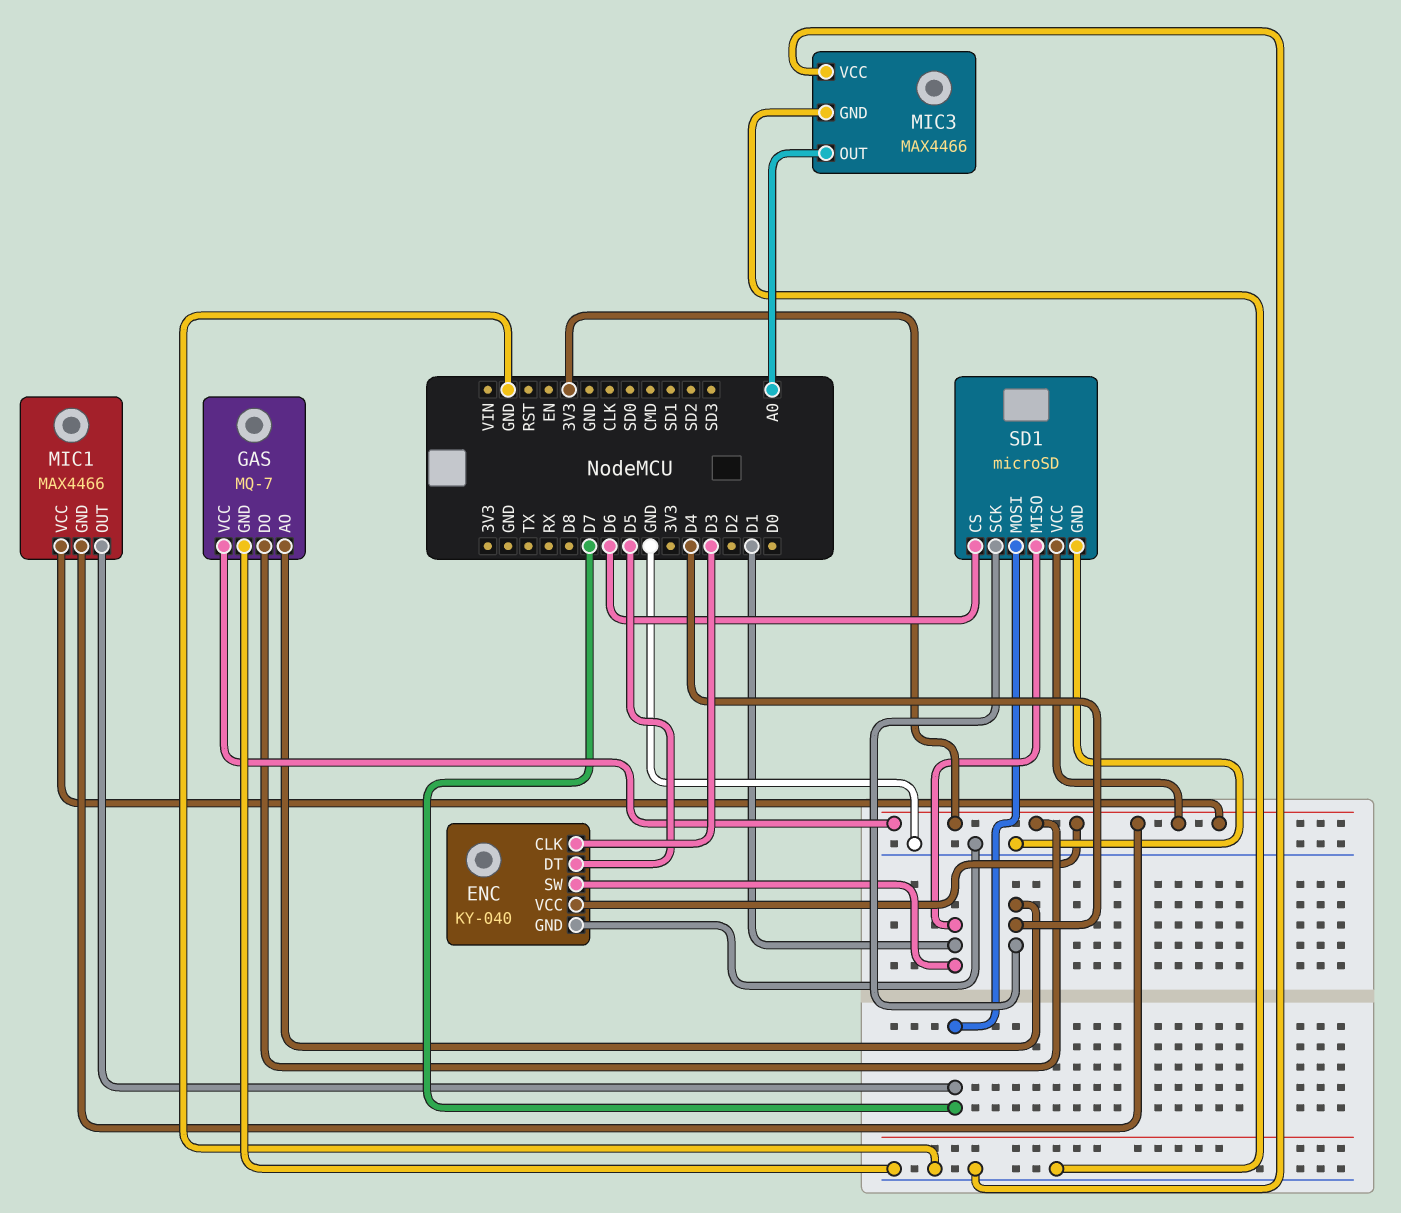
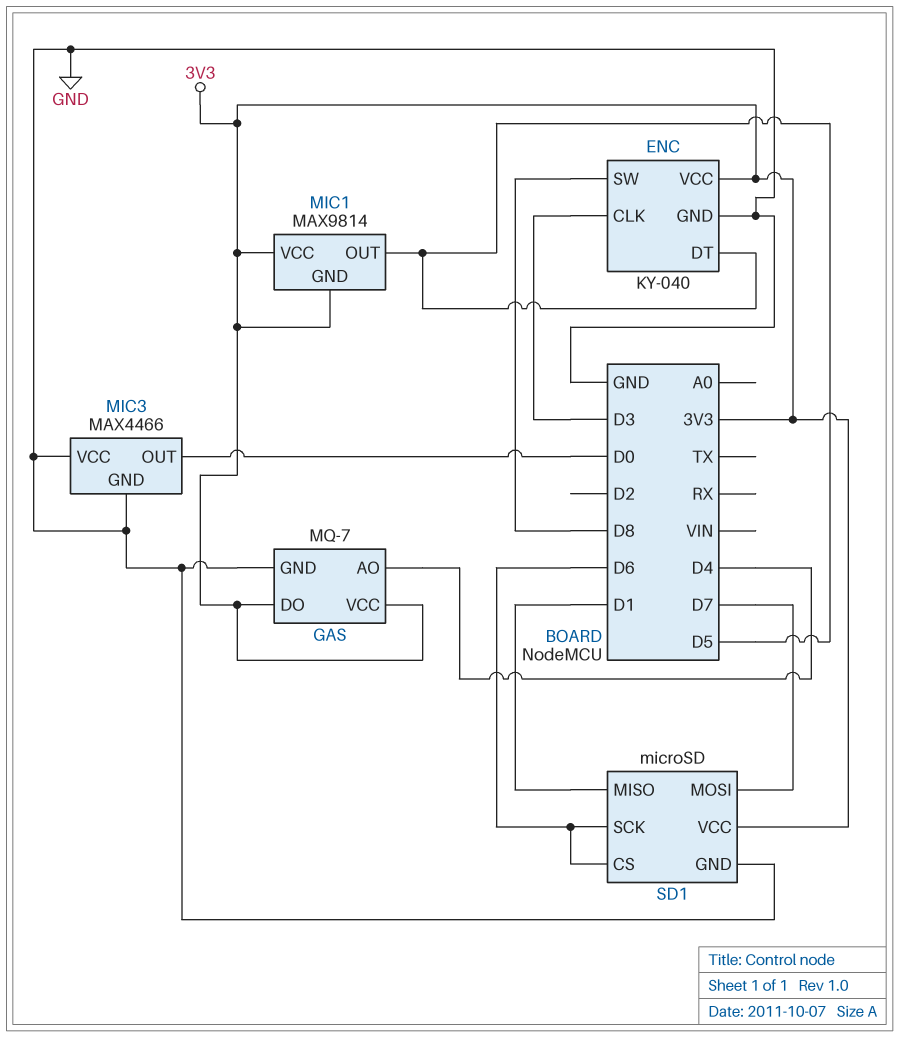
ENC pin SW: D1 -> D8
MIC1: MAX4466 -> MAX9814
MIC1 pin OUT: D7 -> D5
MIC3 pin OUT: A0 -> D0
SD1 pin SCK: D4 -> D6

